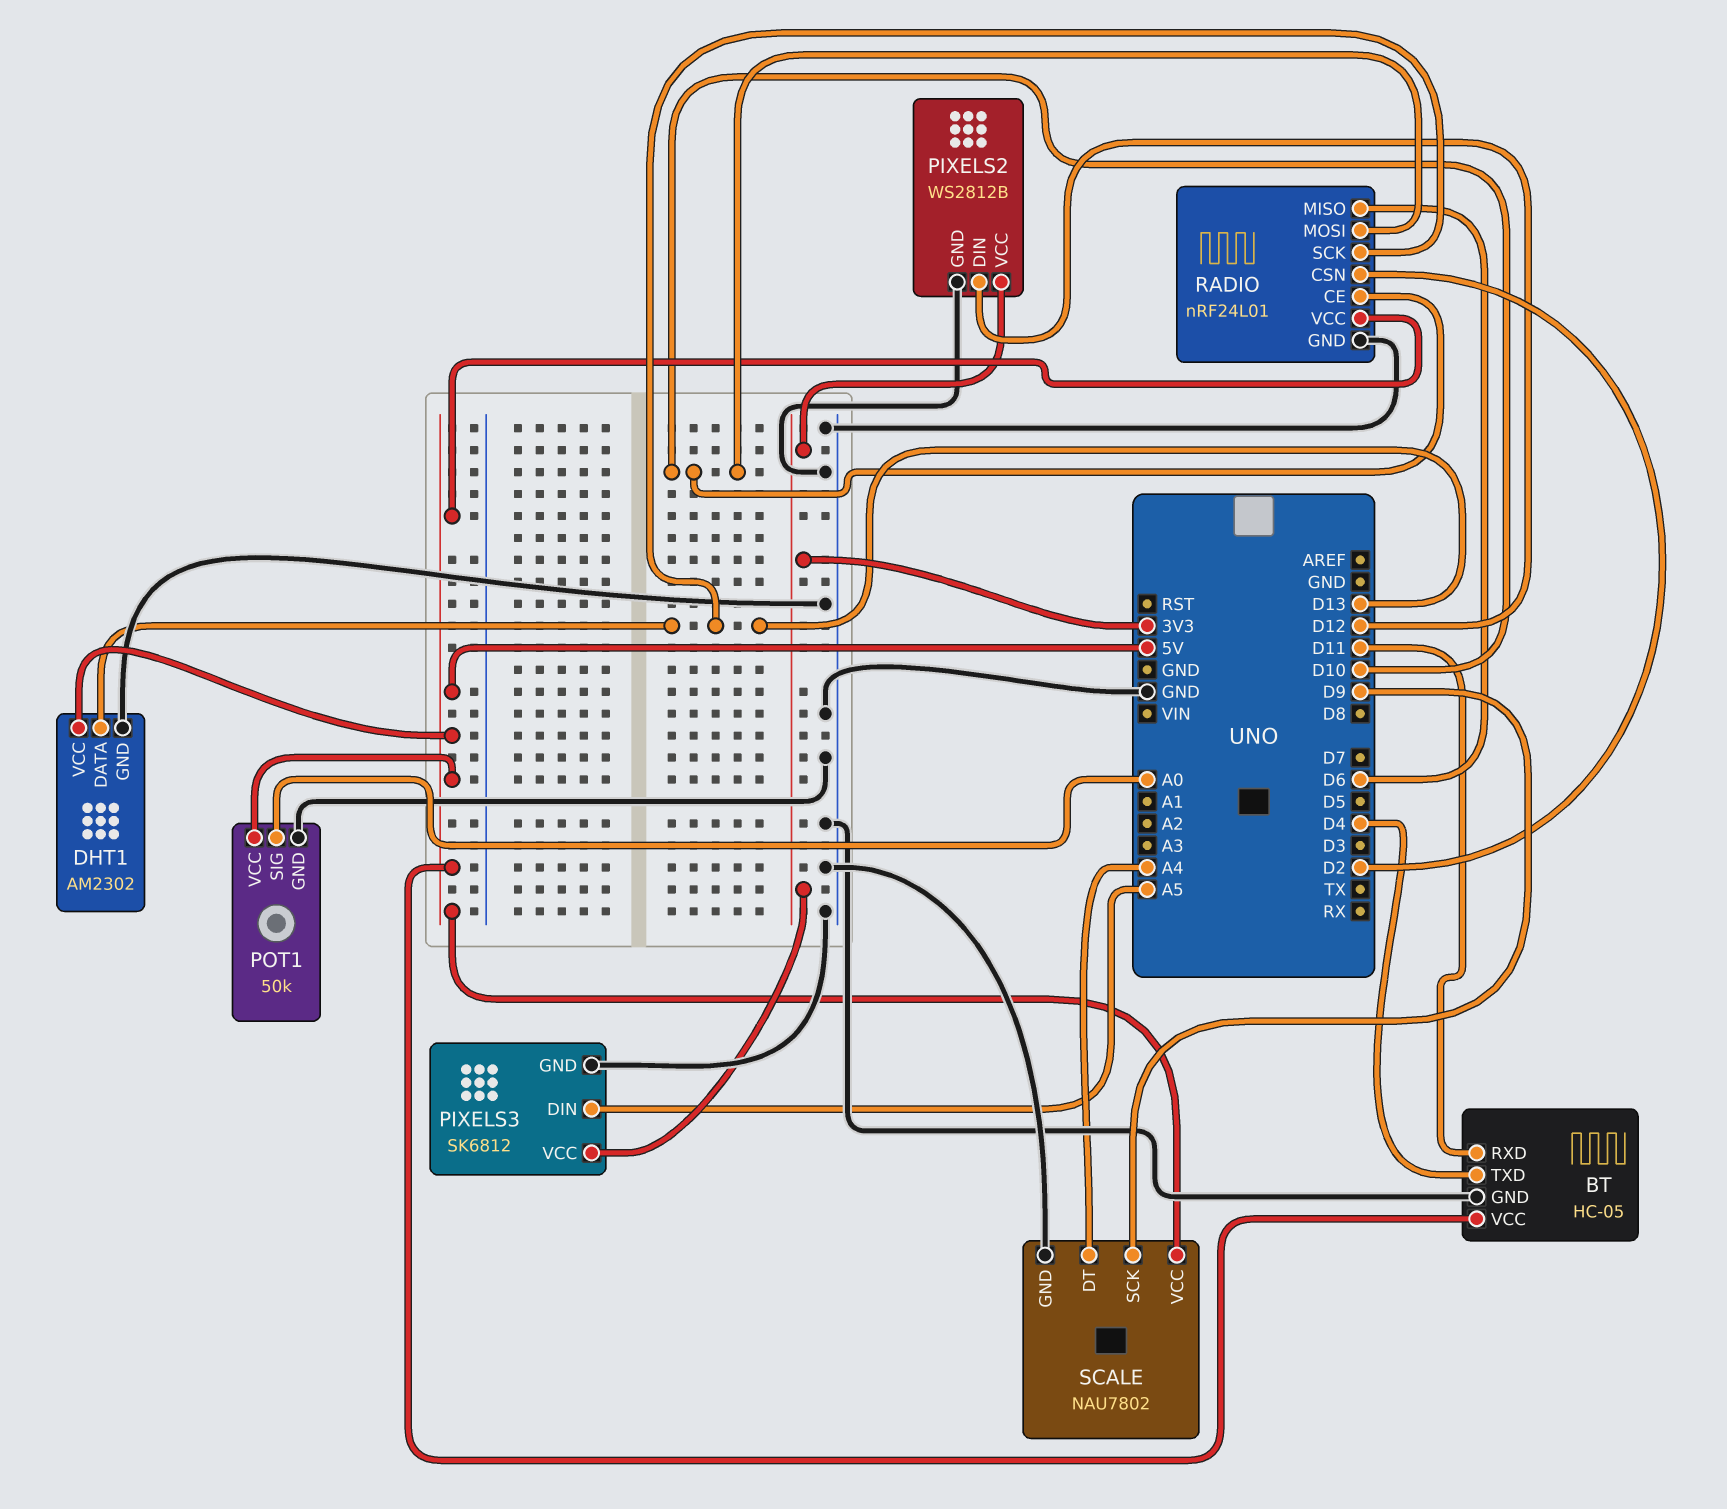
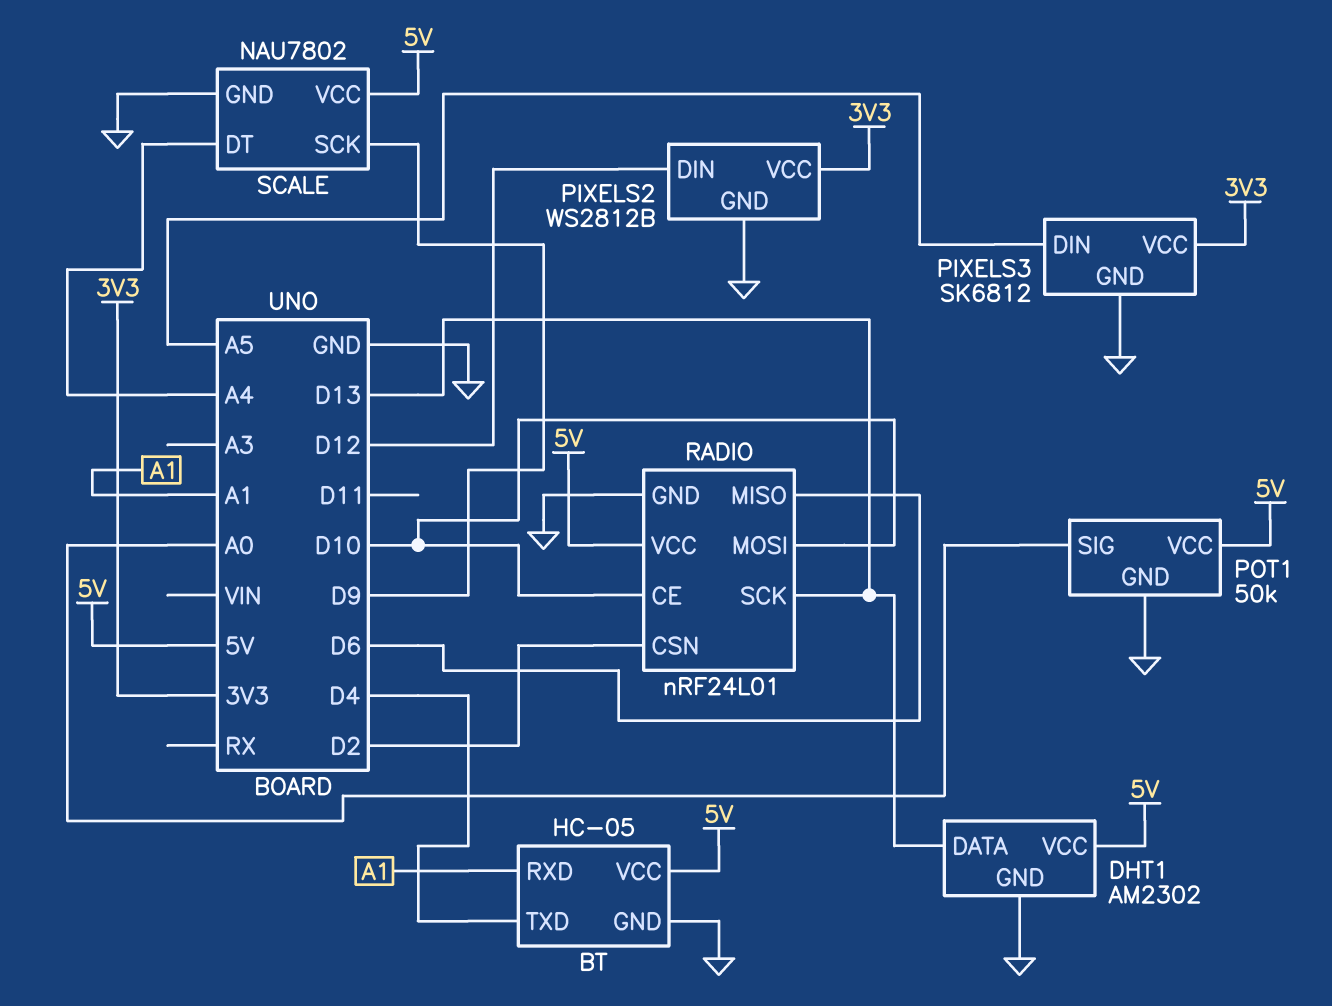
BT pin RXD: D11 -> A1

